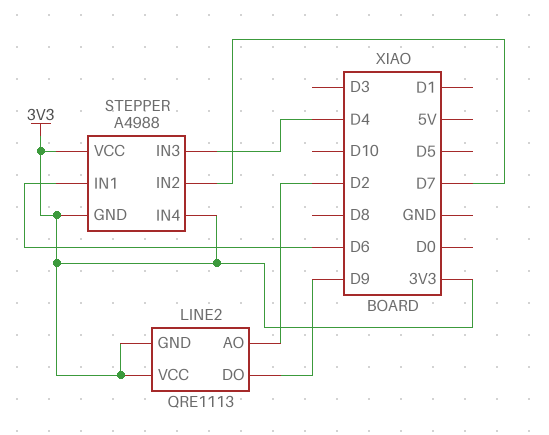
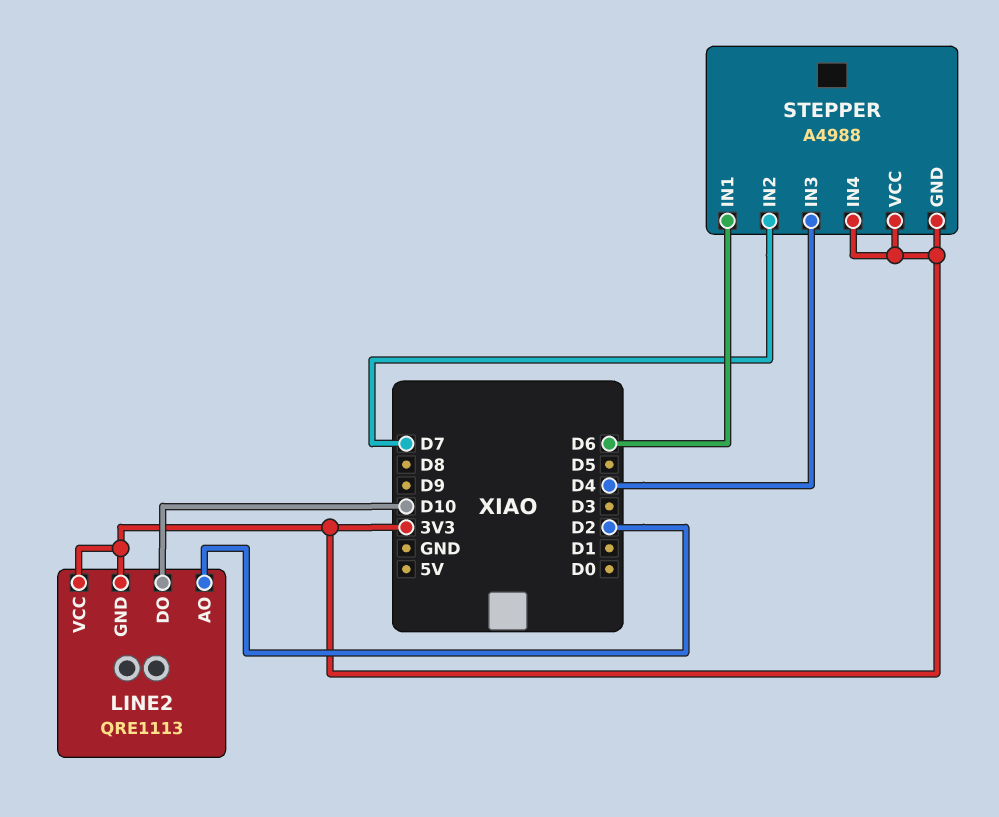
LINE2 pin DO: D9 -> D10

